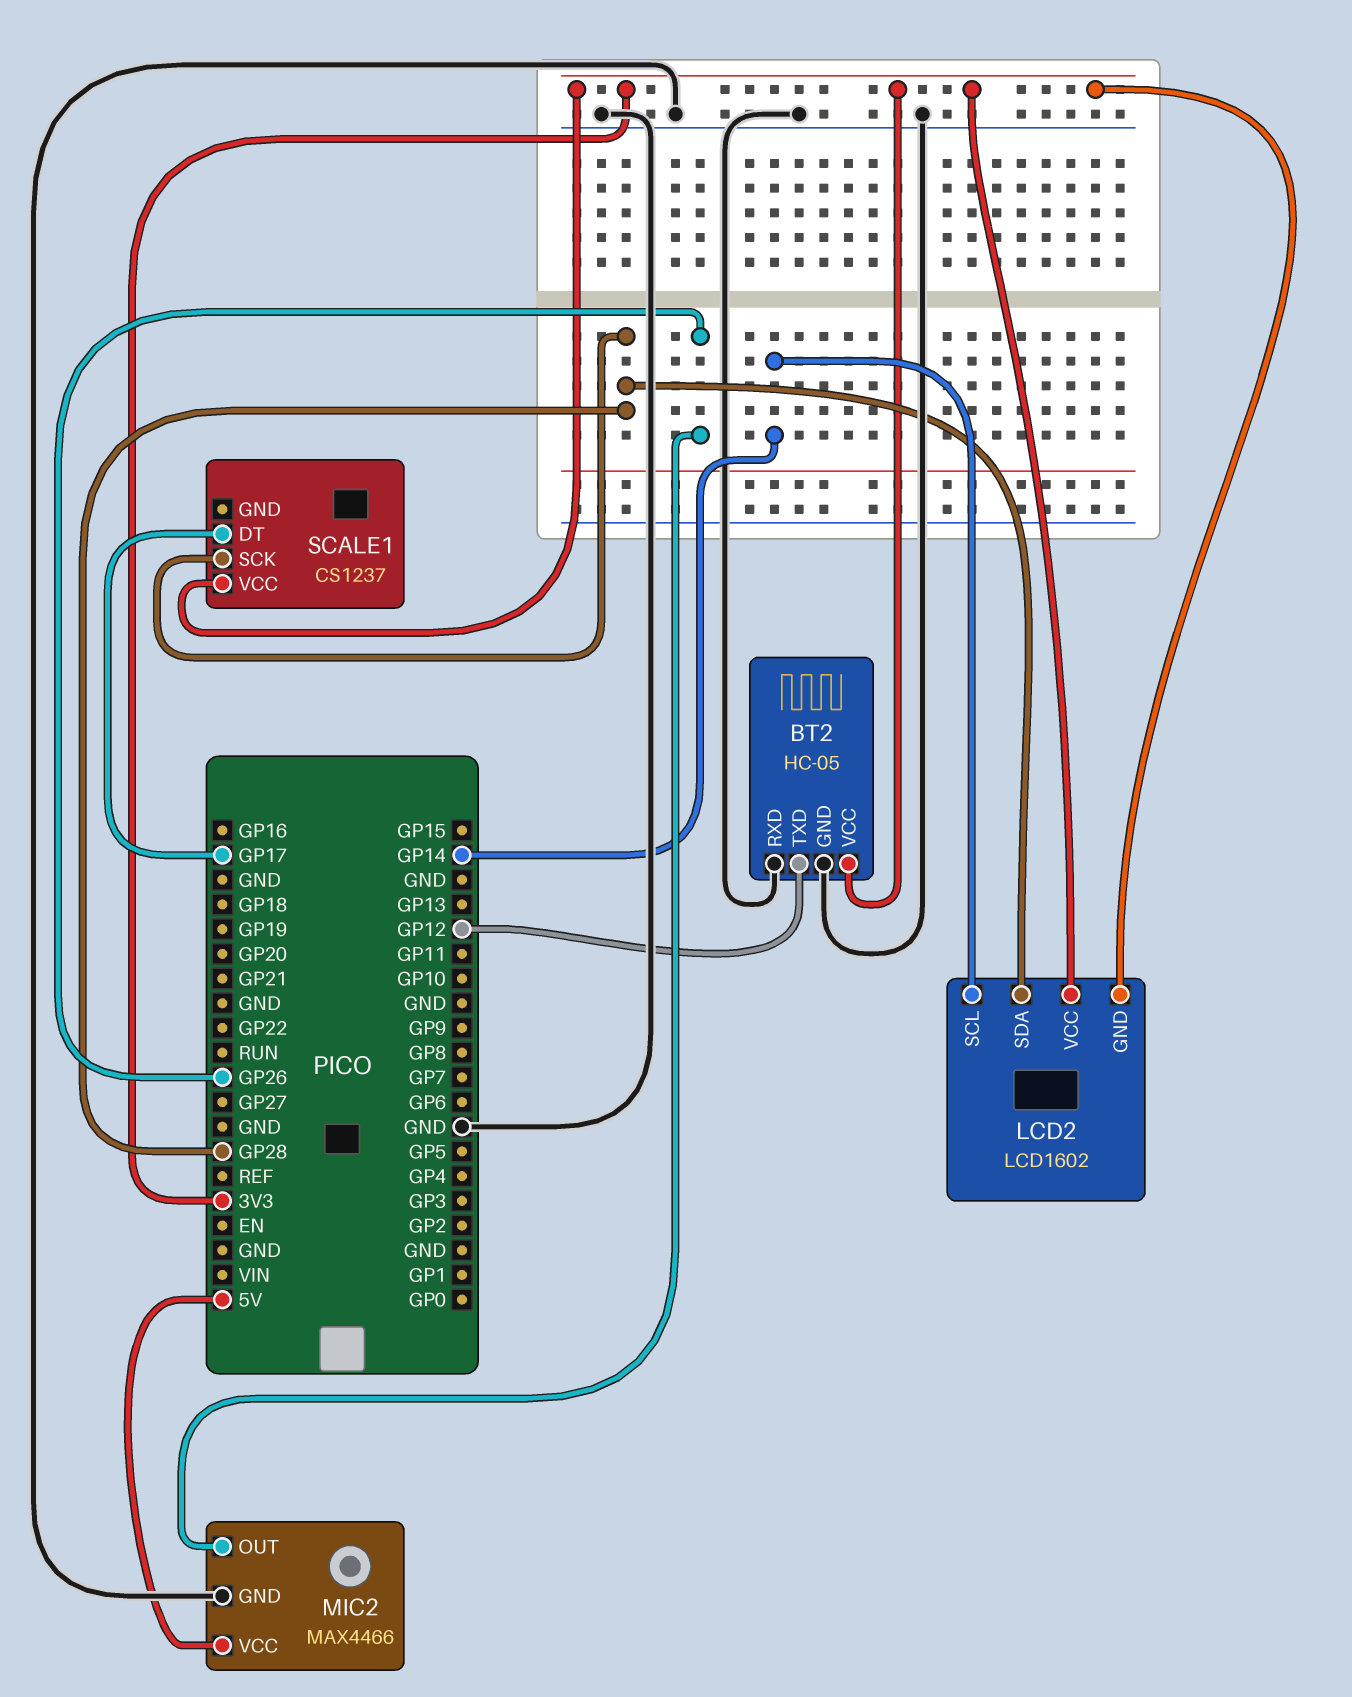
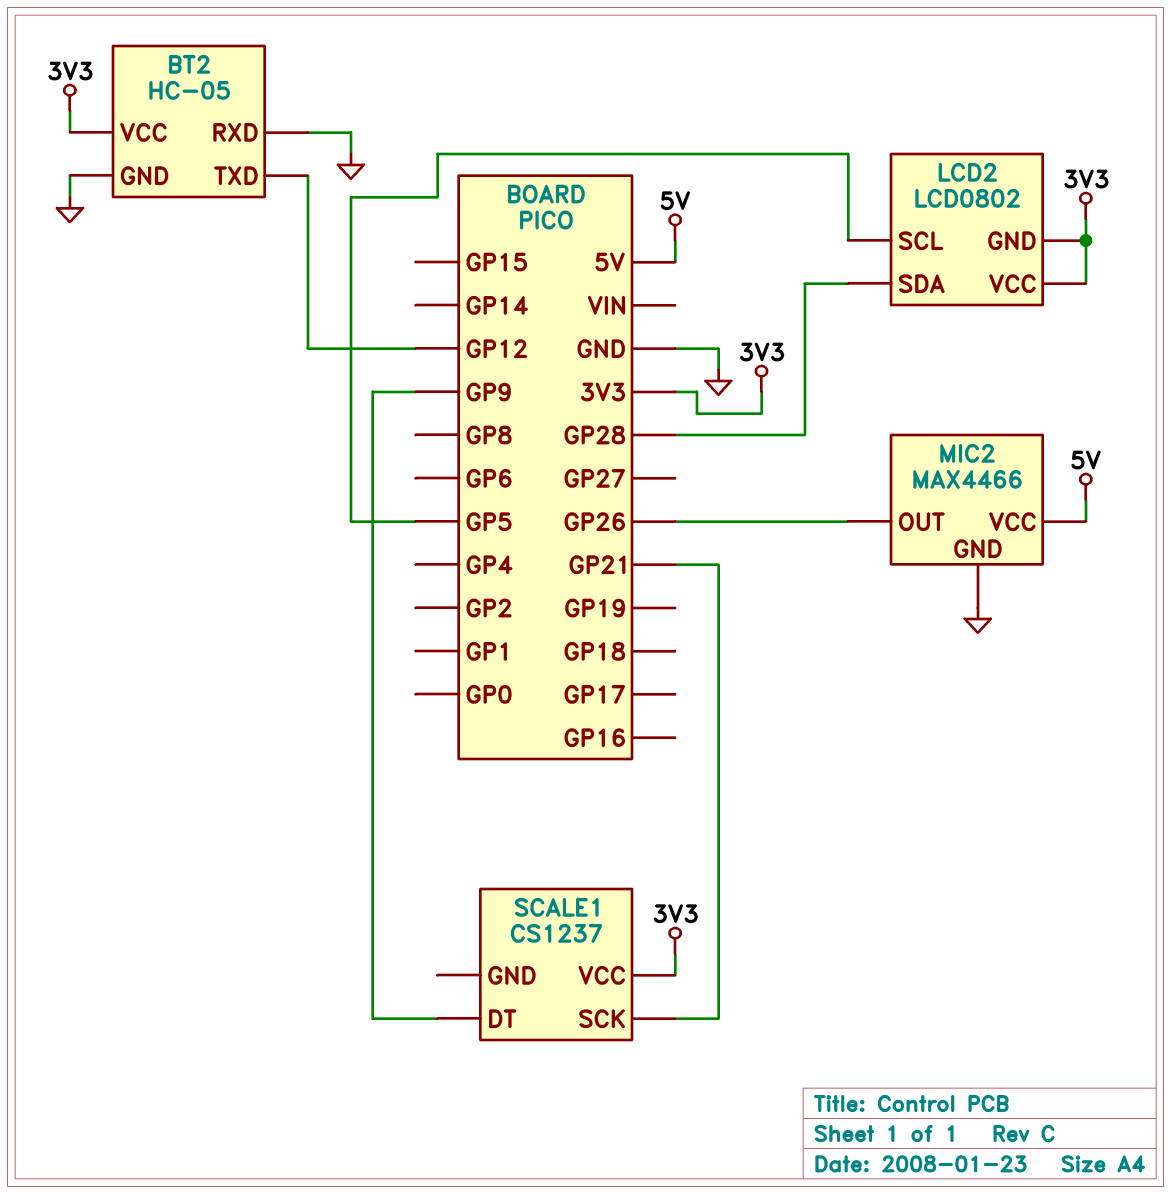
LCD2: LCD1602 -> LCD0802
LCD2 pin SCL: GP14 -> GP5
SCALE1 pin DT: GP17 -> GP9
SCALE1 pin SCK: GP28 -> GP21

